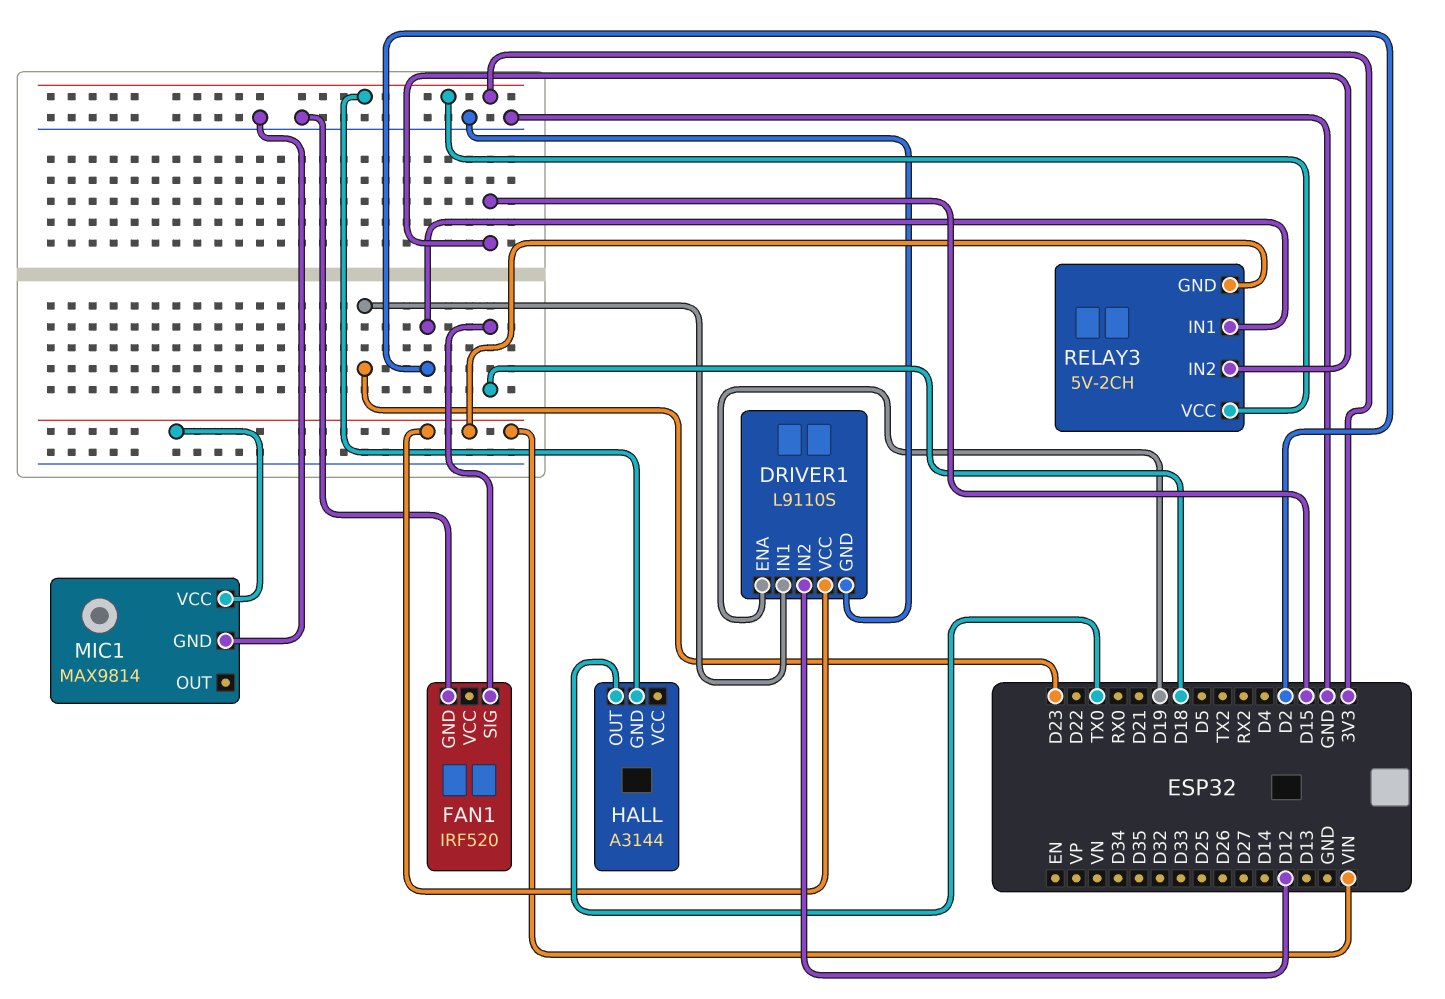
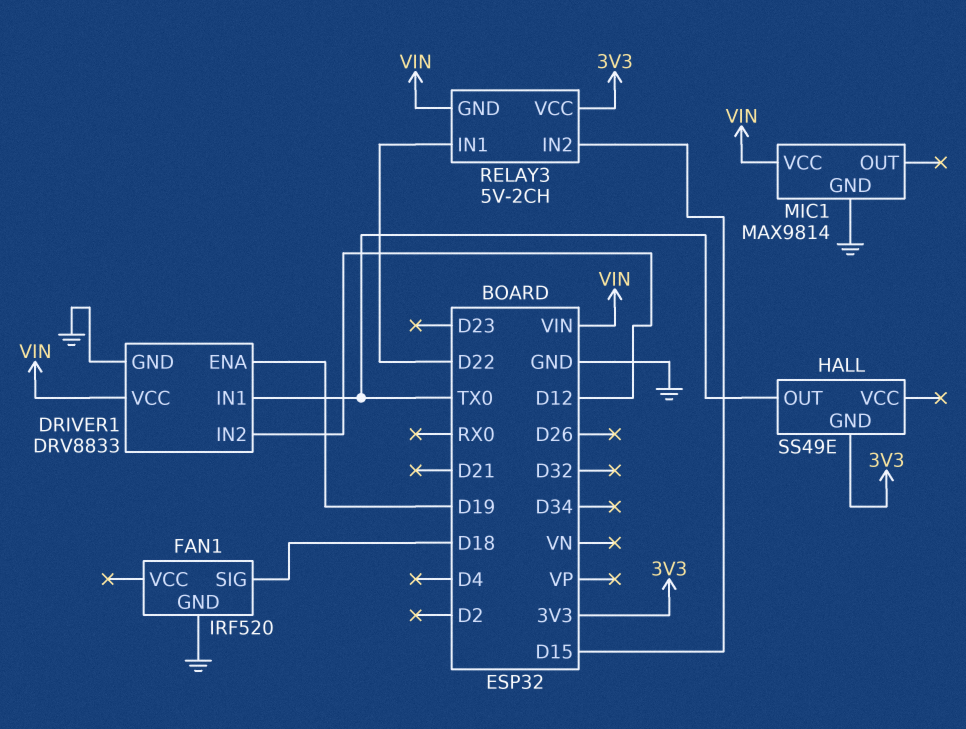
DRIVER1: L9110S -> DRV8833
DRIVER1 pin IN1: D23 -> TX0
HALL: A3144 -> SS49E
RELAY3 pin IN1: D2 -> D22

